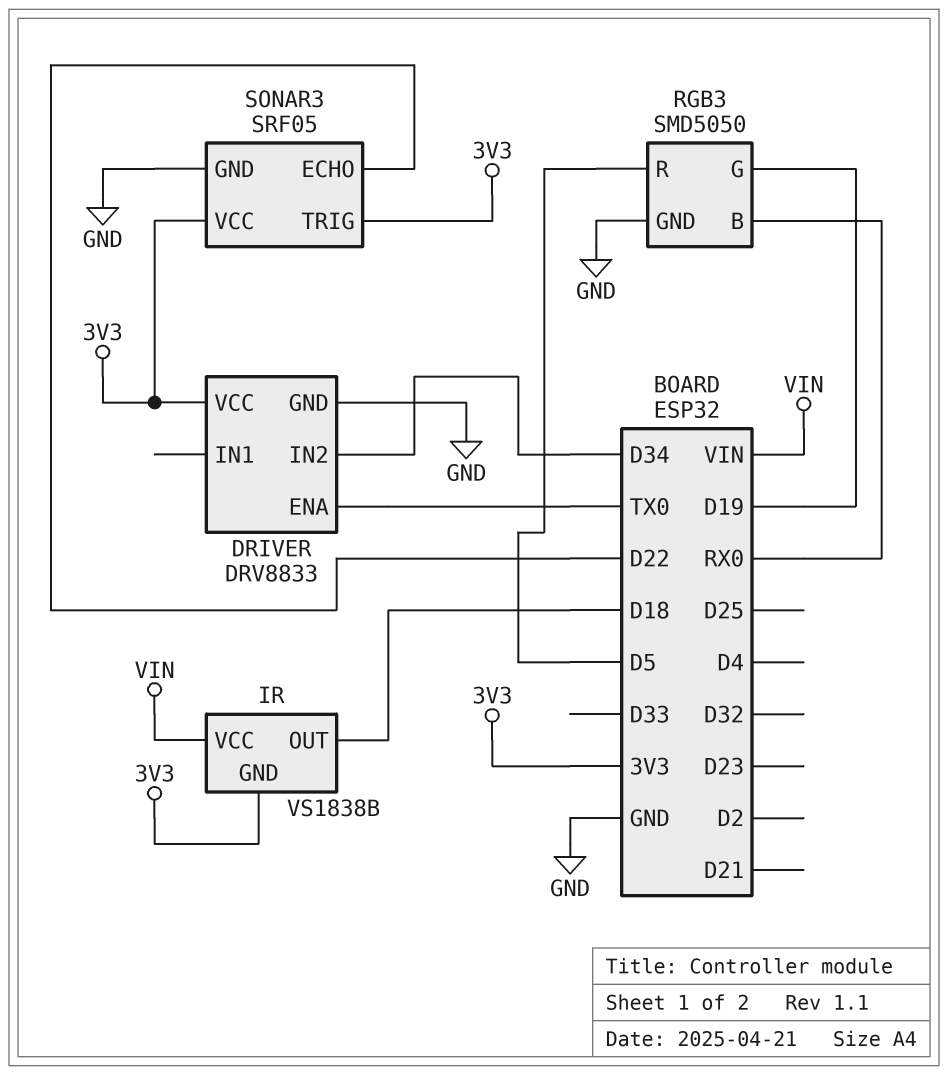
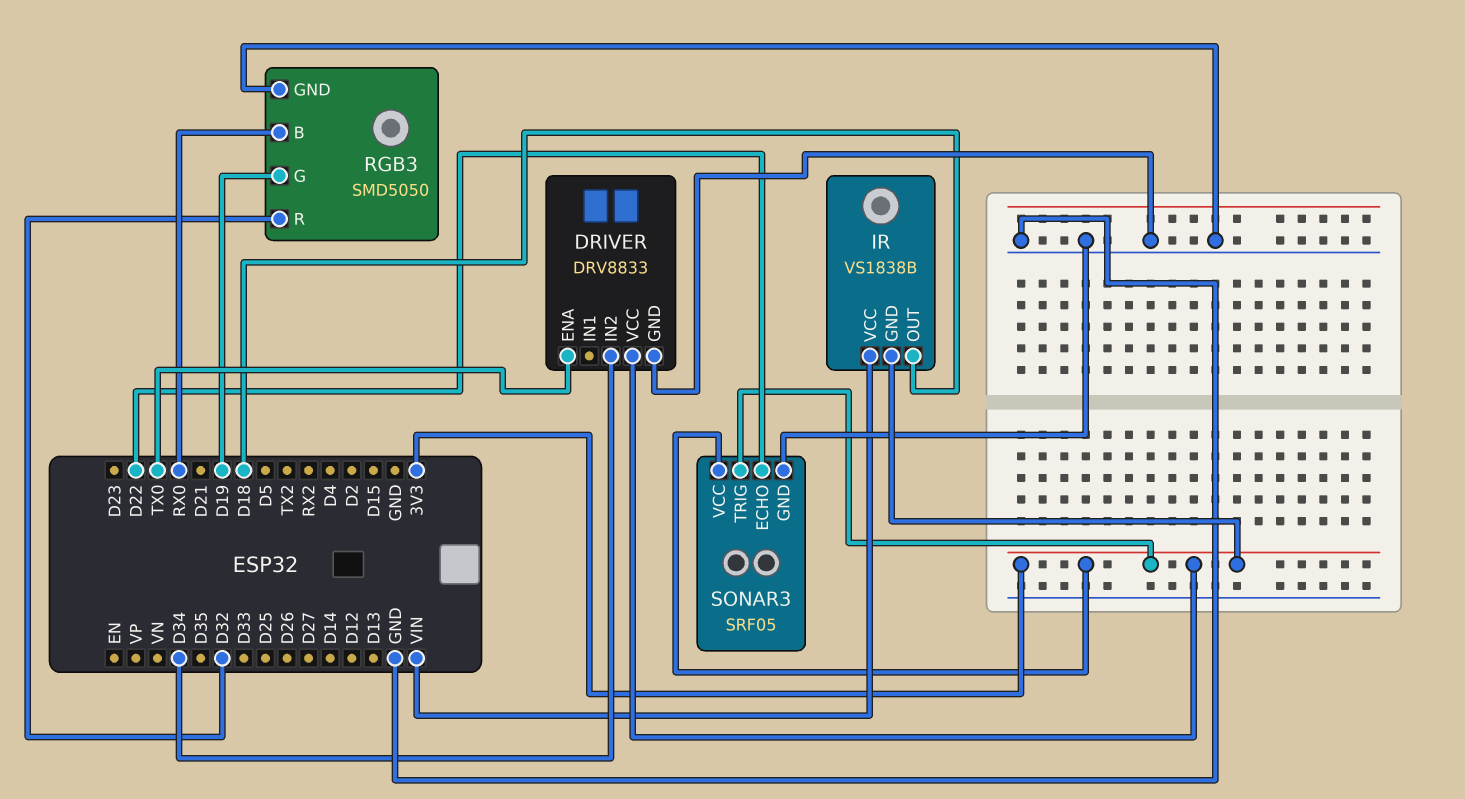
RGB3 pin R: D5 -> D32

